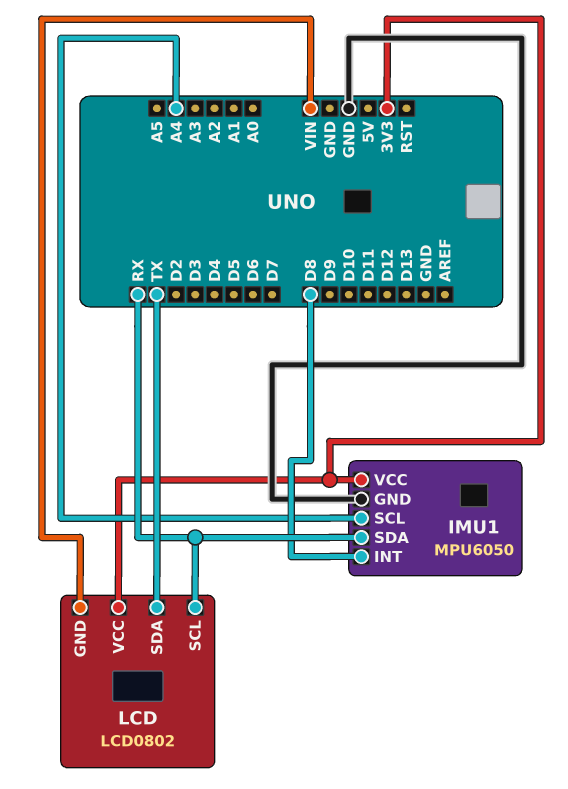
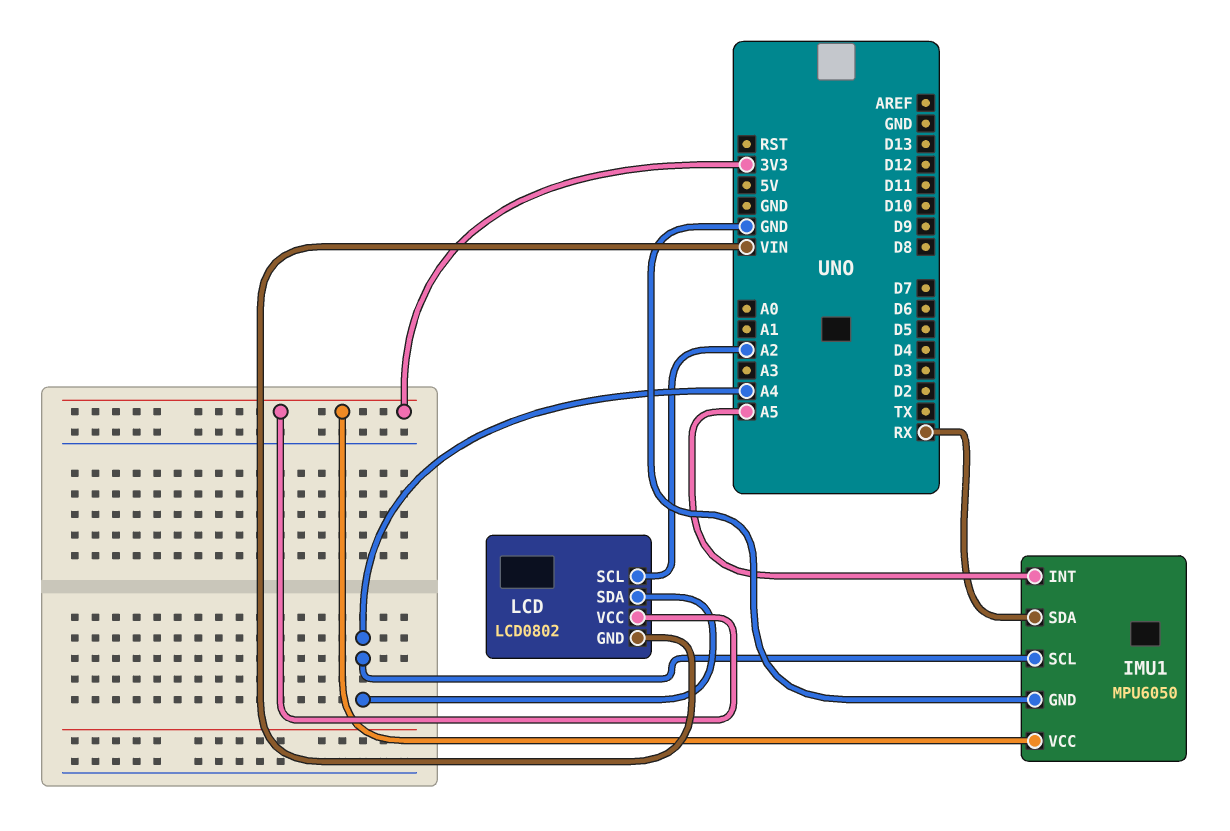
IMU1 pin INT: D8 -> A5
LCD pin SCL: RX -> A2
LCD pin SDA: TX -> A4

